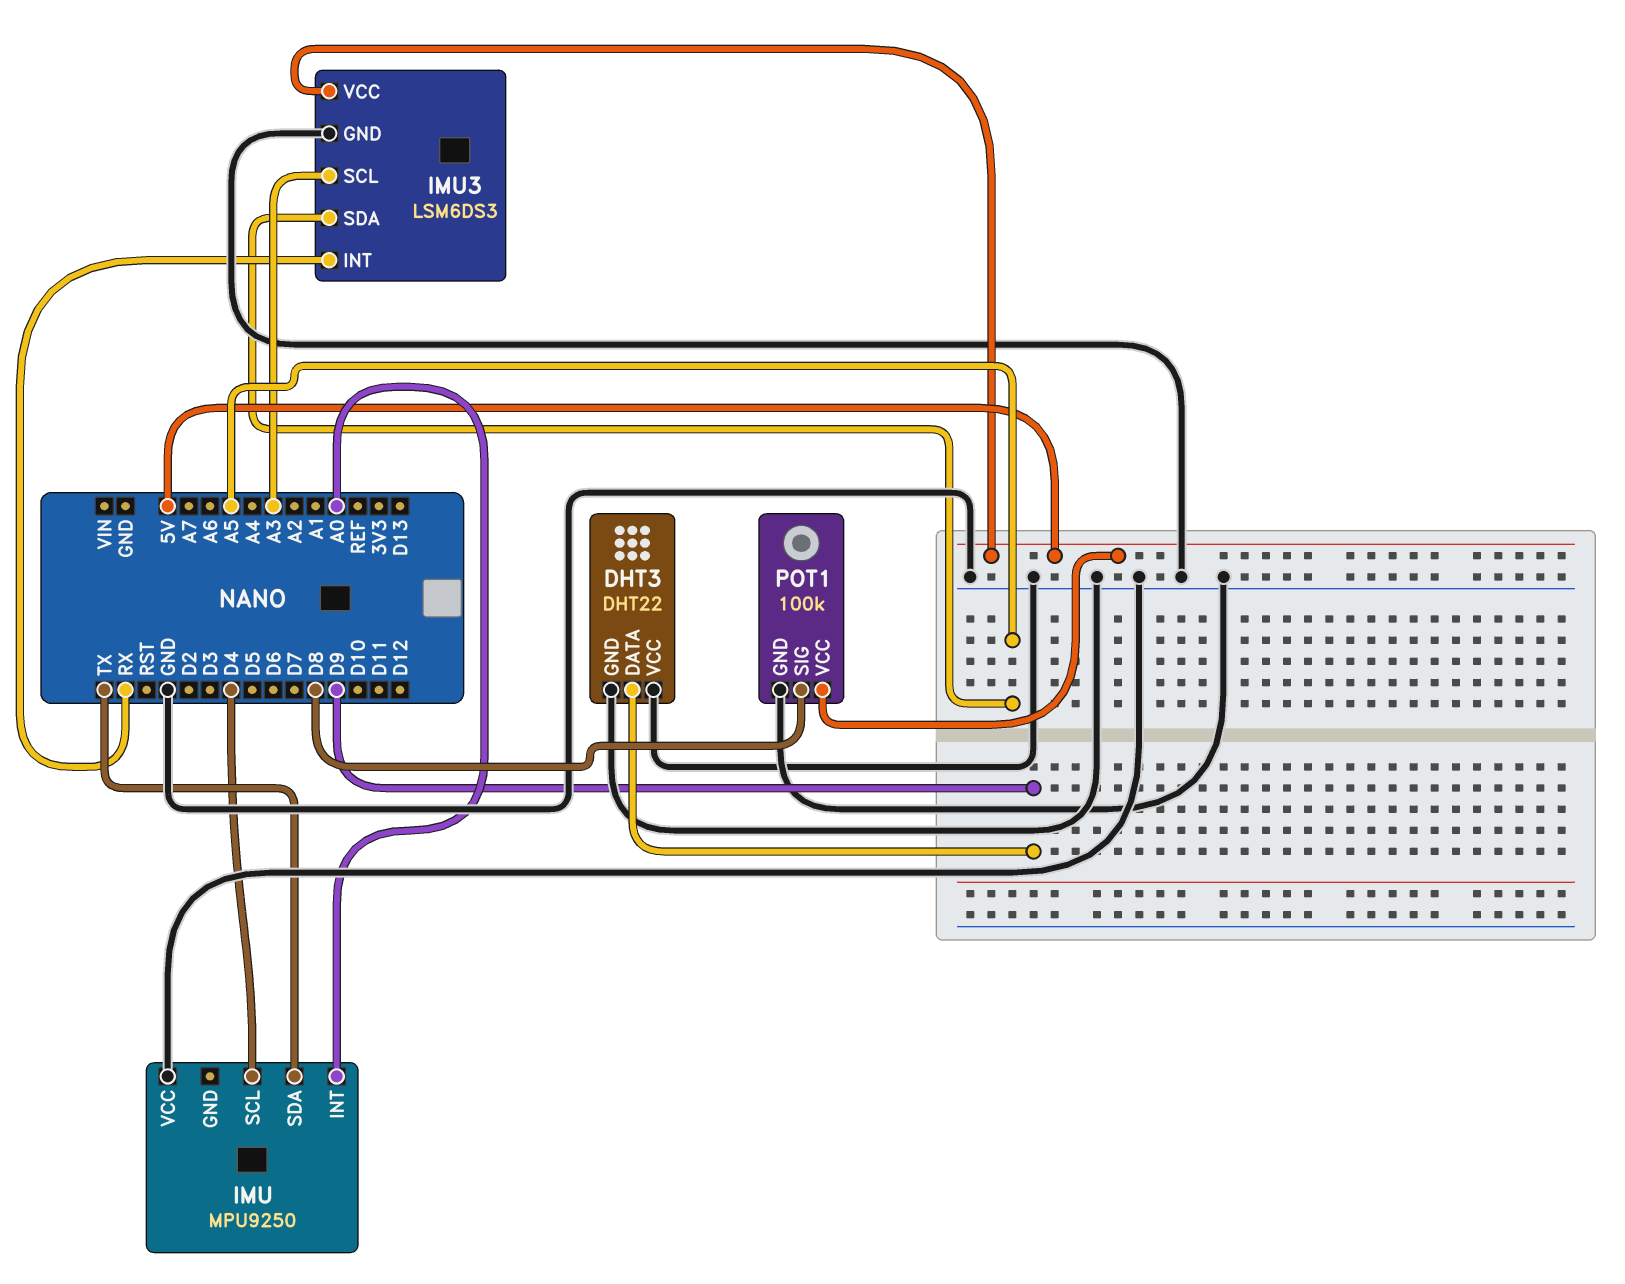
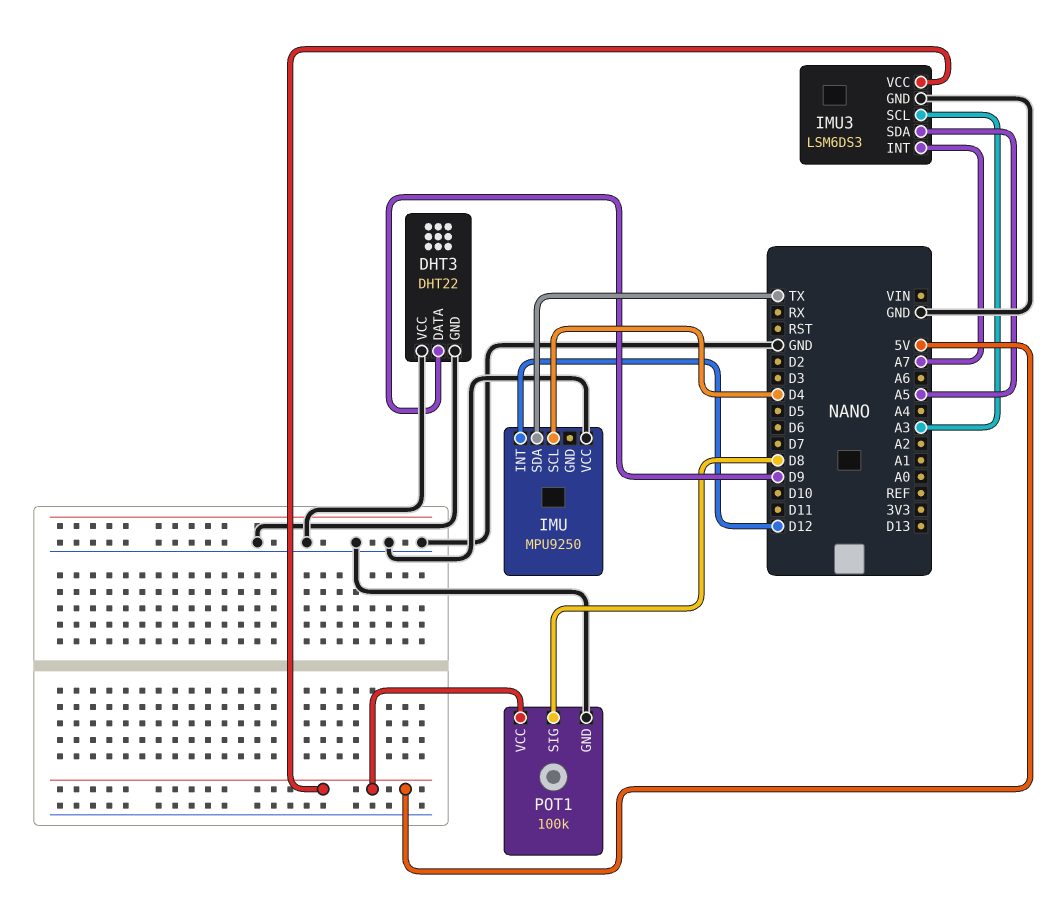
IMU pin INT: A0 -> D12
IMU3 pin INT: RX -> A7

